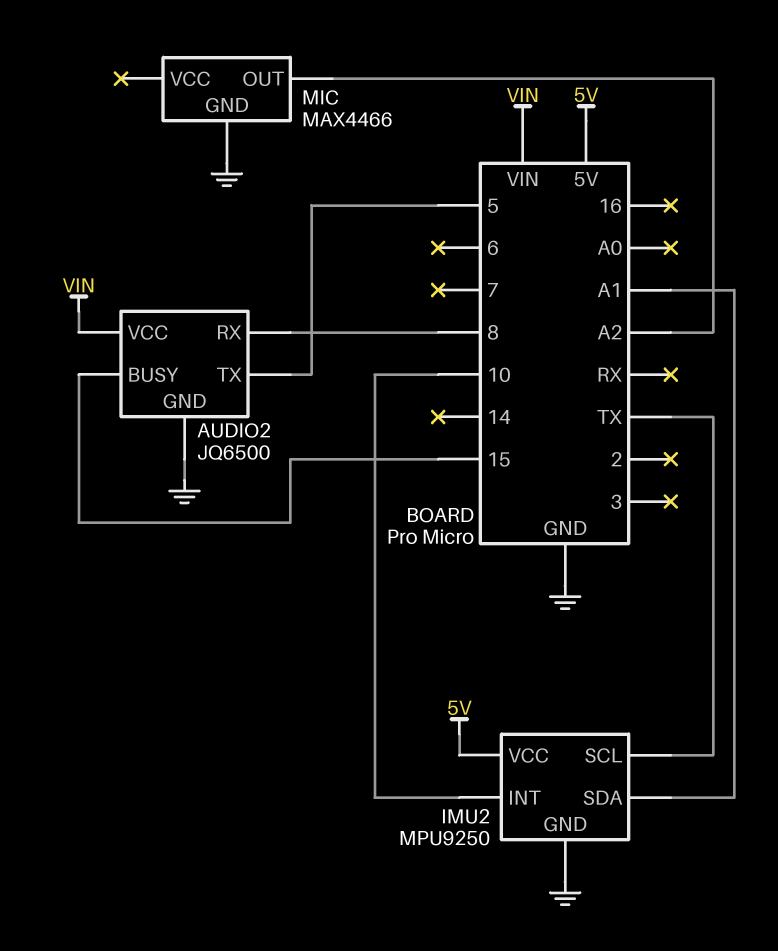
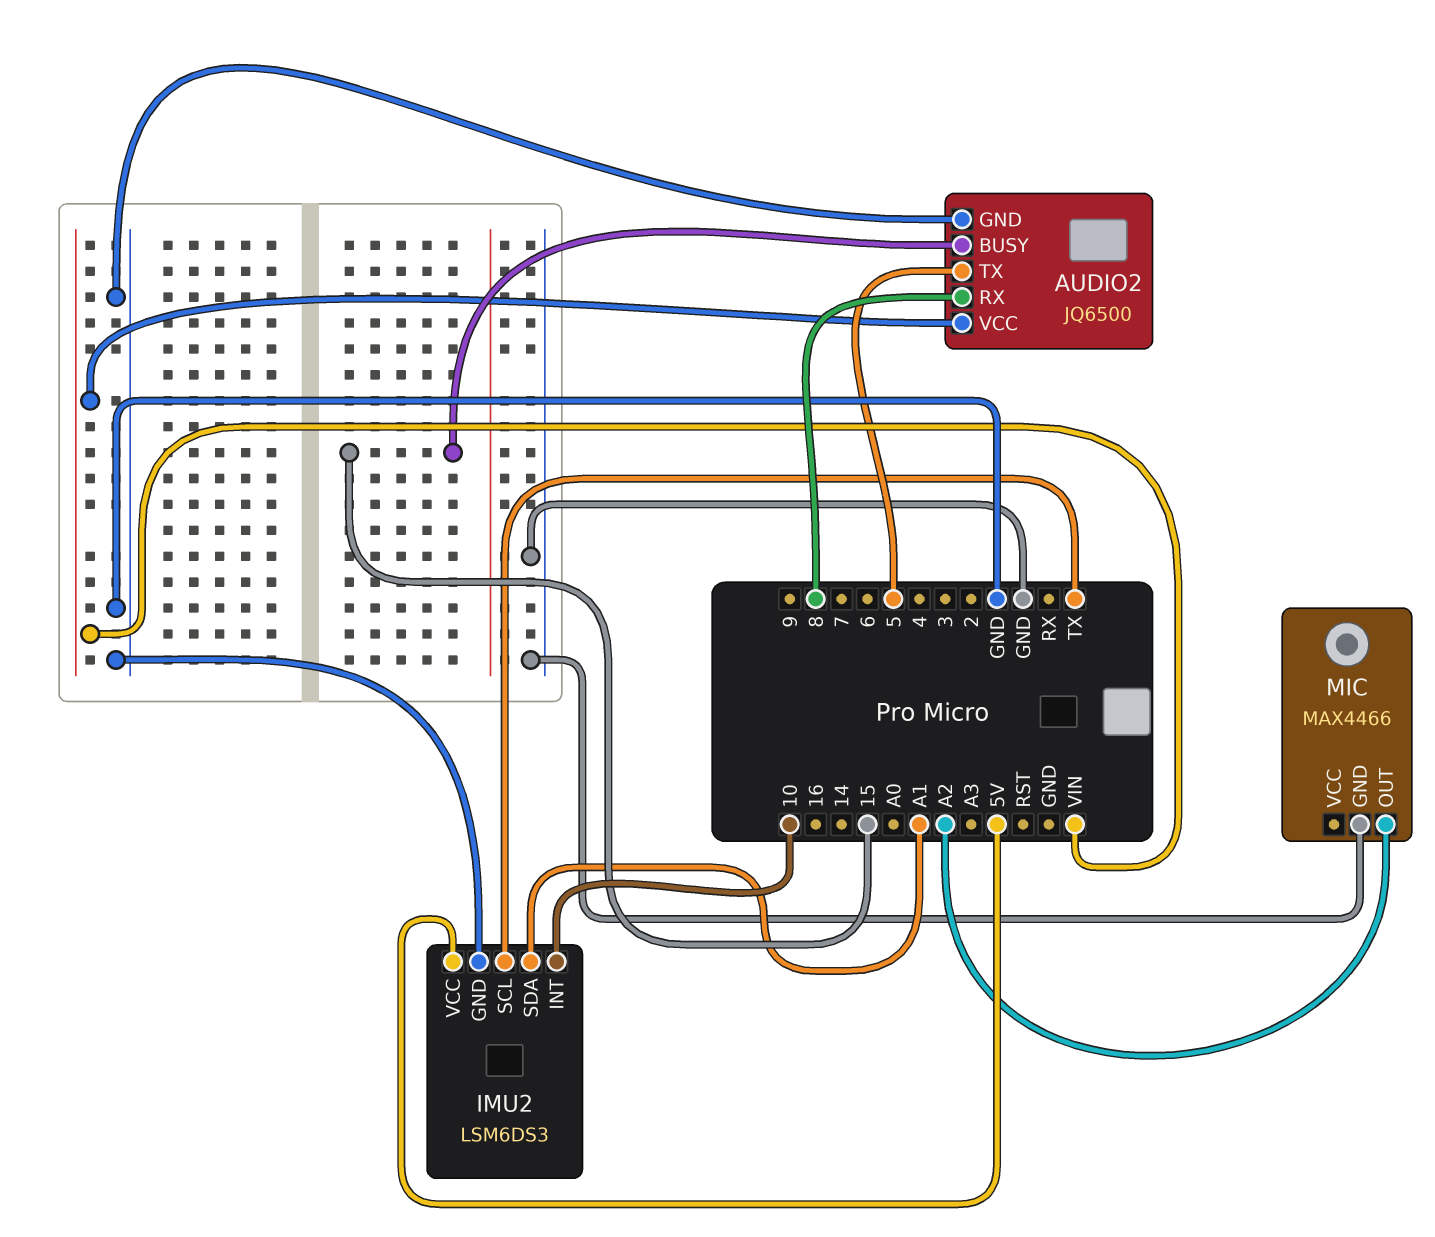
IMU2: MPU9250 -> LSM6DS3

